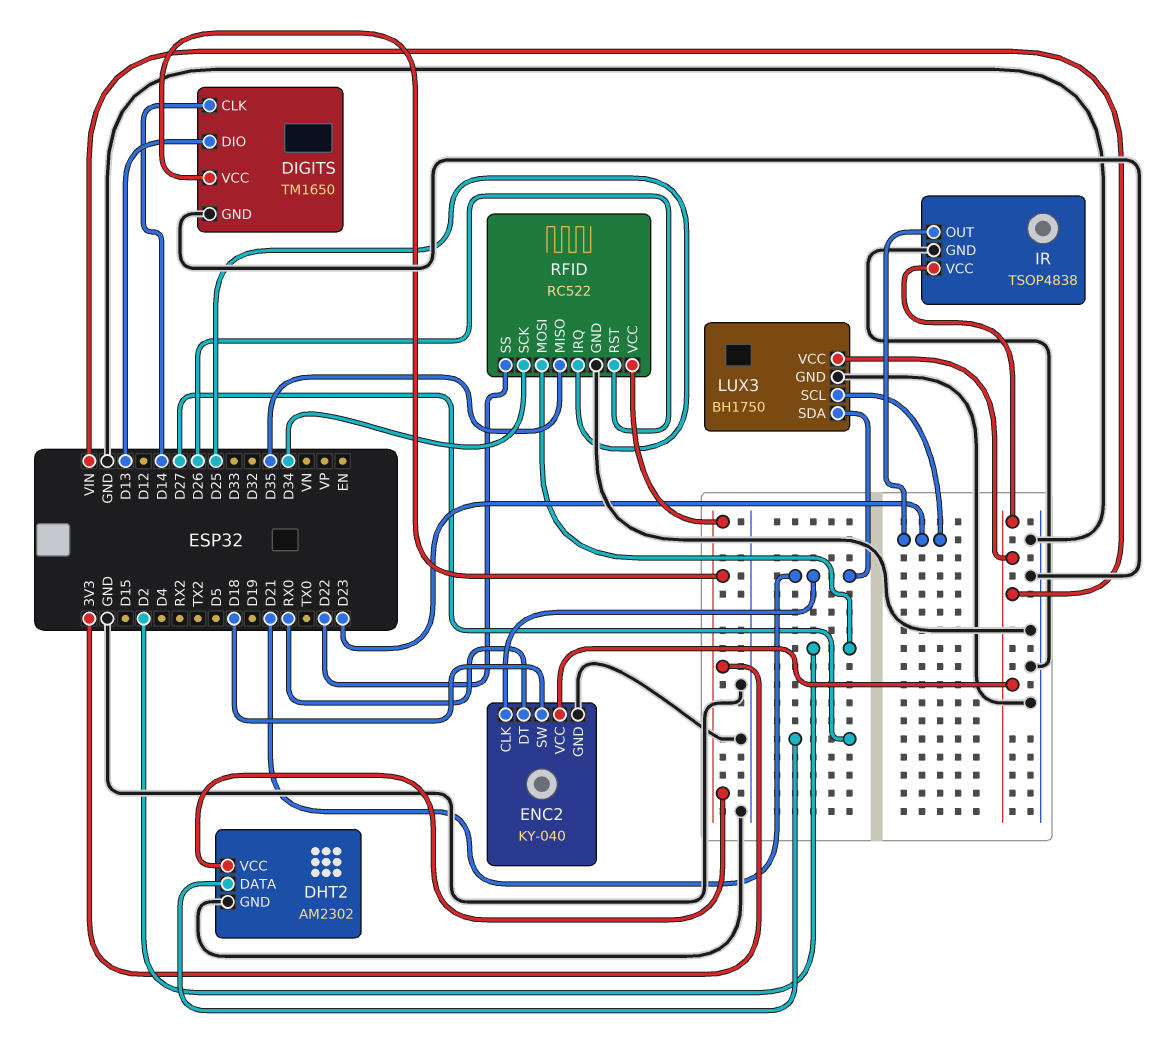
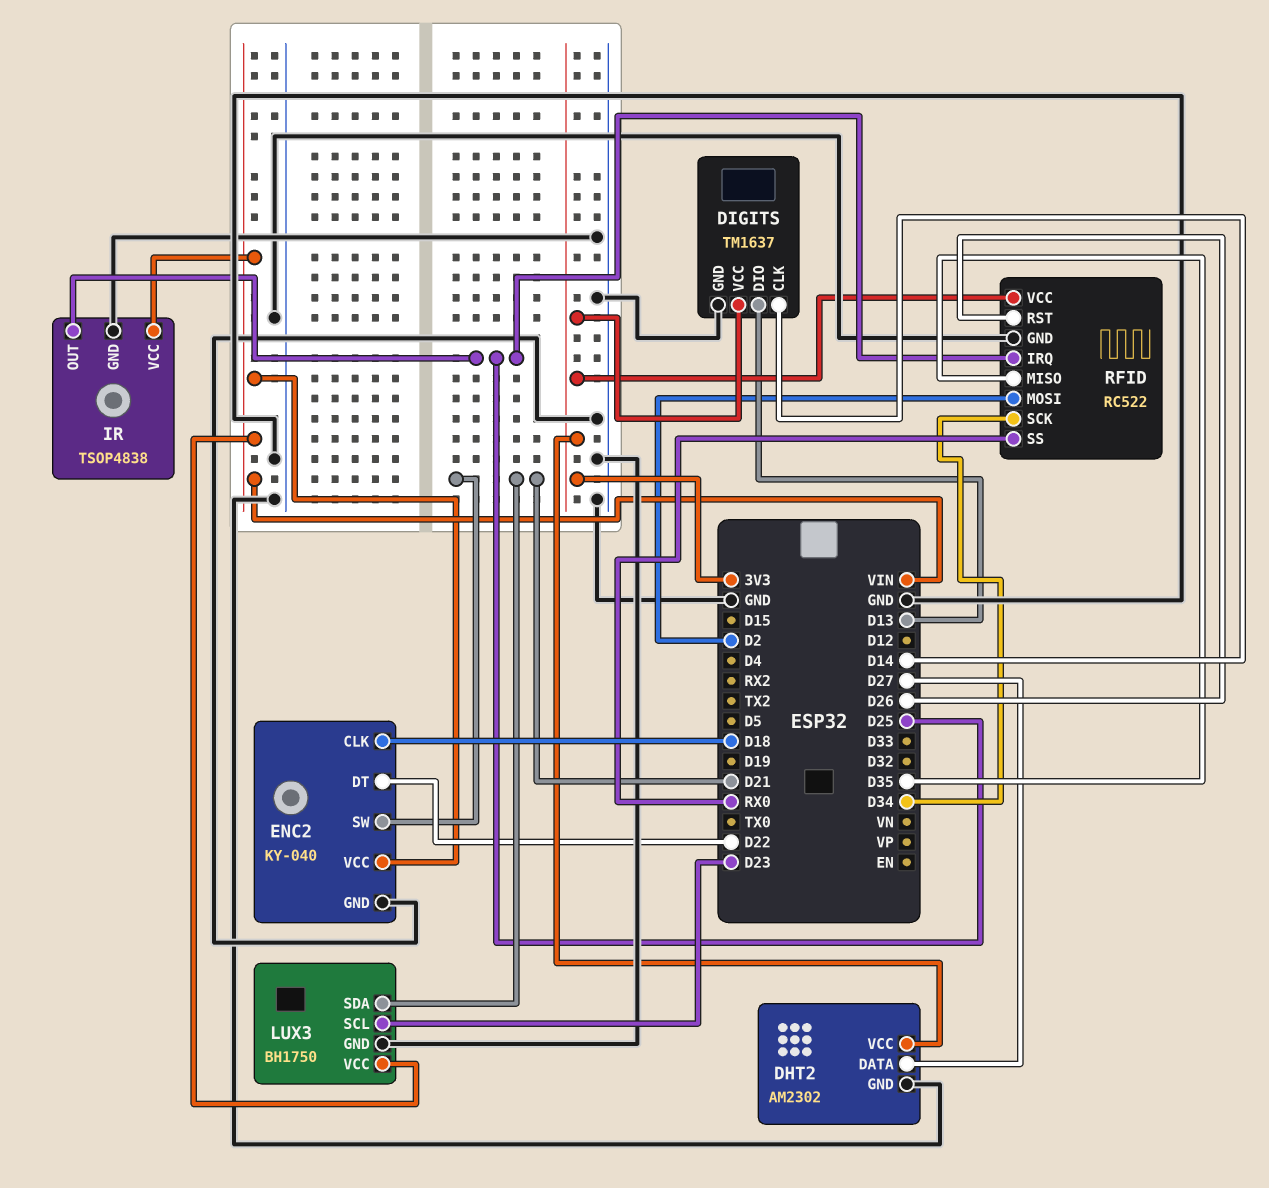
DIGITS: TM1650 -> TM1637
ENC2 pin CLK: D21 -> D18
ENC2 pin DT: RX0 -> D22
ENC2 pin SW: D18 -> D21
IR pin OUT: D23 -> D25
RFID pin SS: D22 -> RX0

